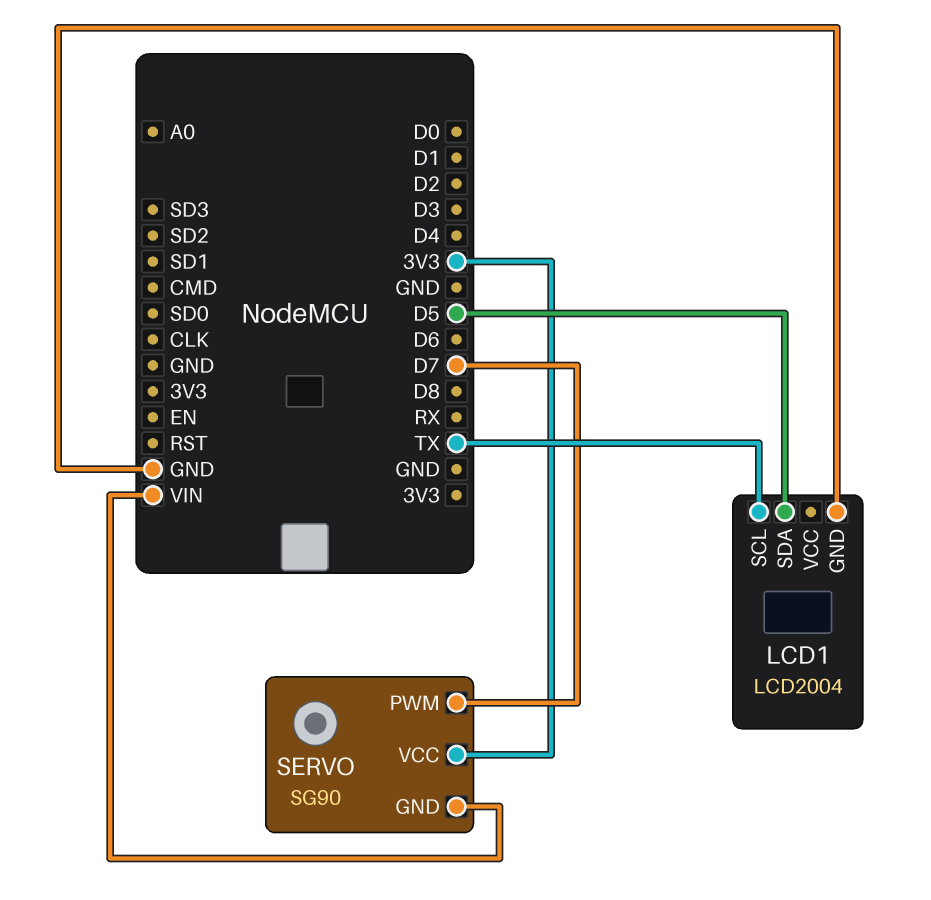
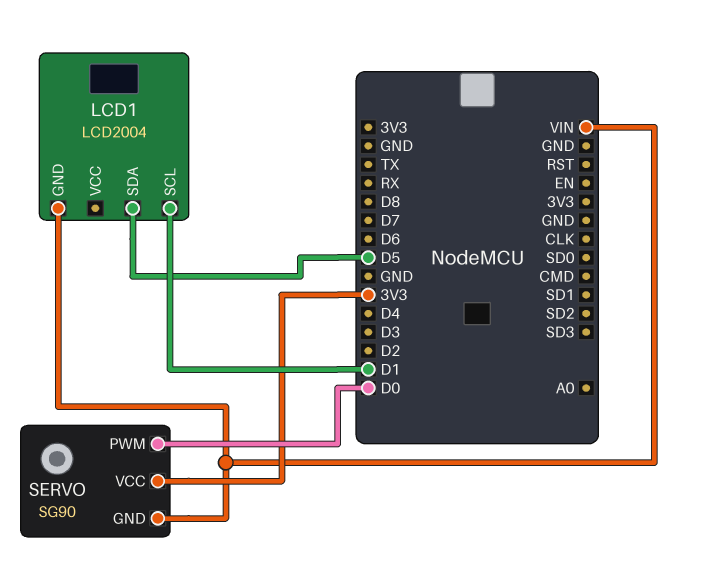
LCD1 pin GND: GND -> VIN
LCD1 pin SCL: TX -> D1
SERVO pin PWM: D7 -> D0

